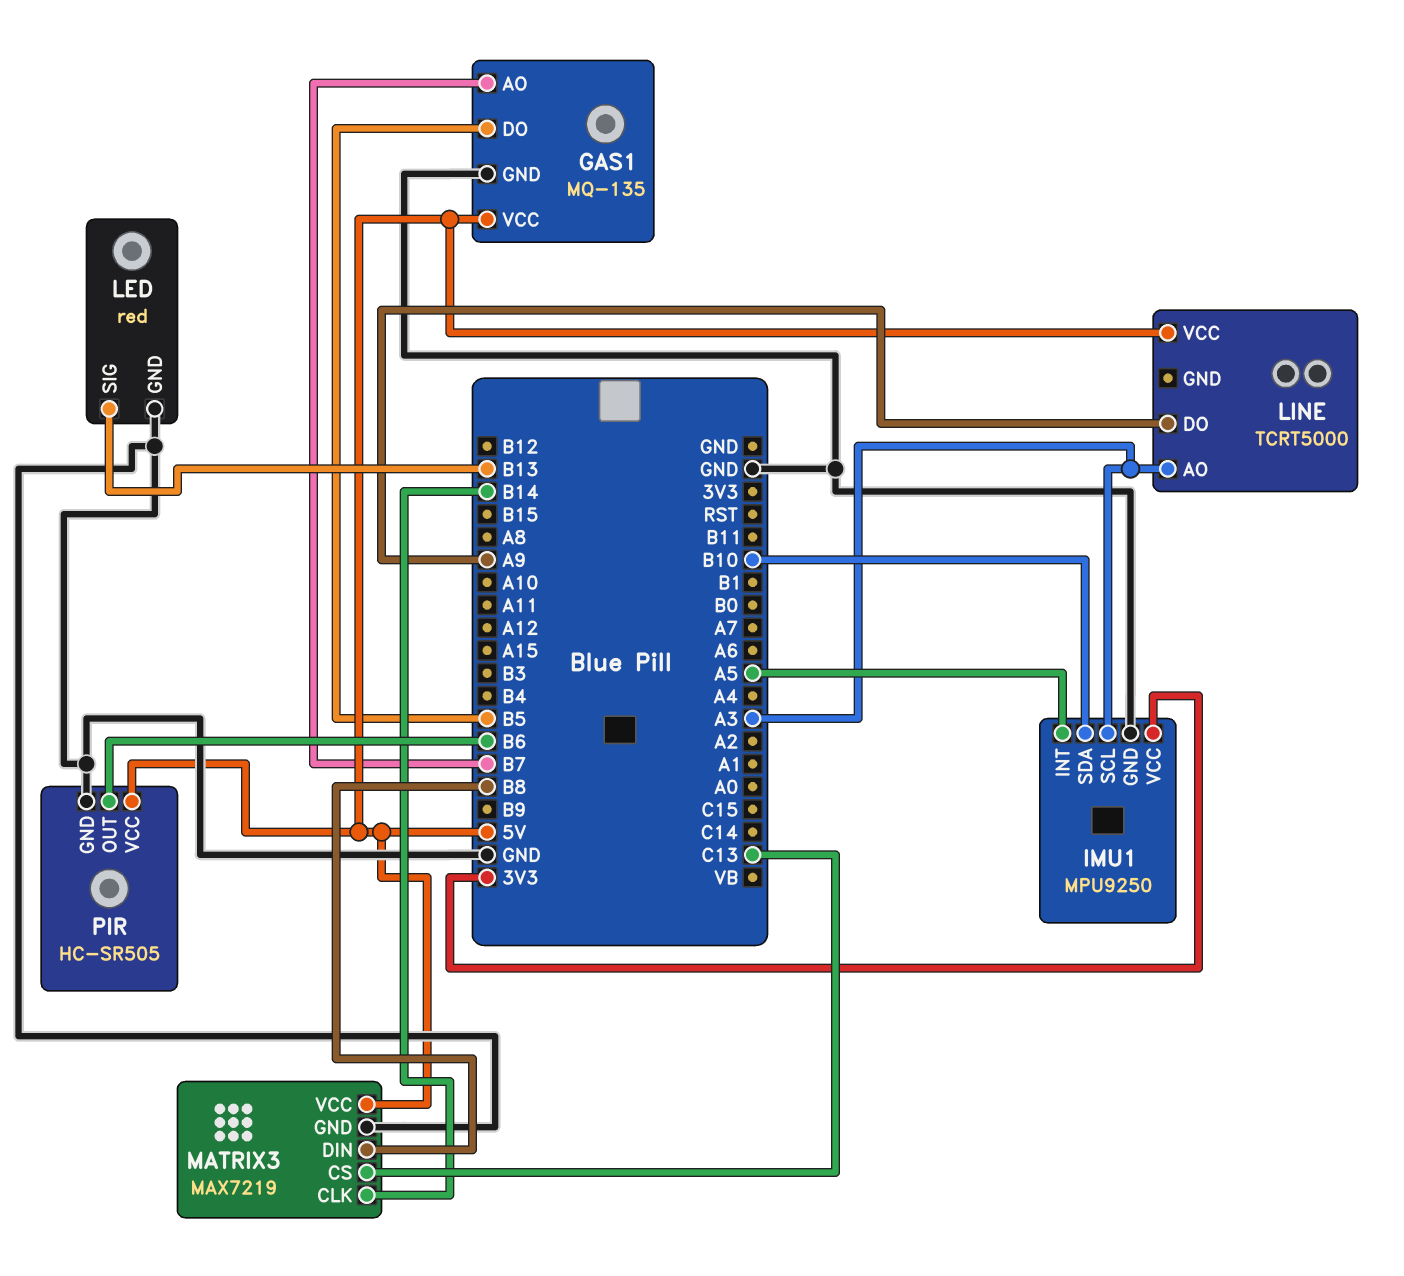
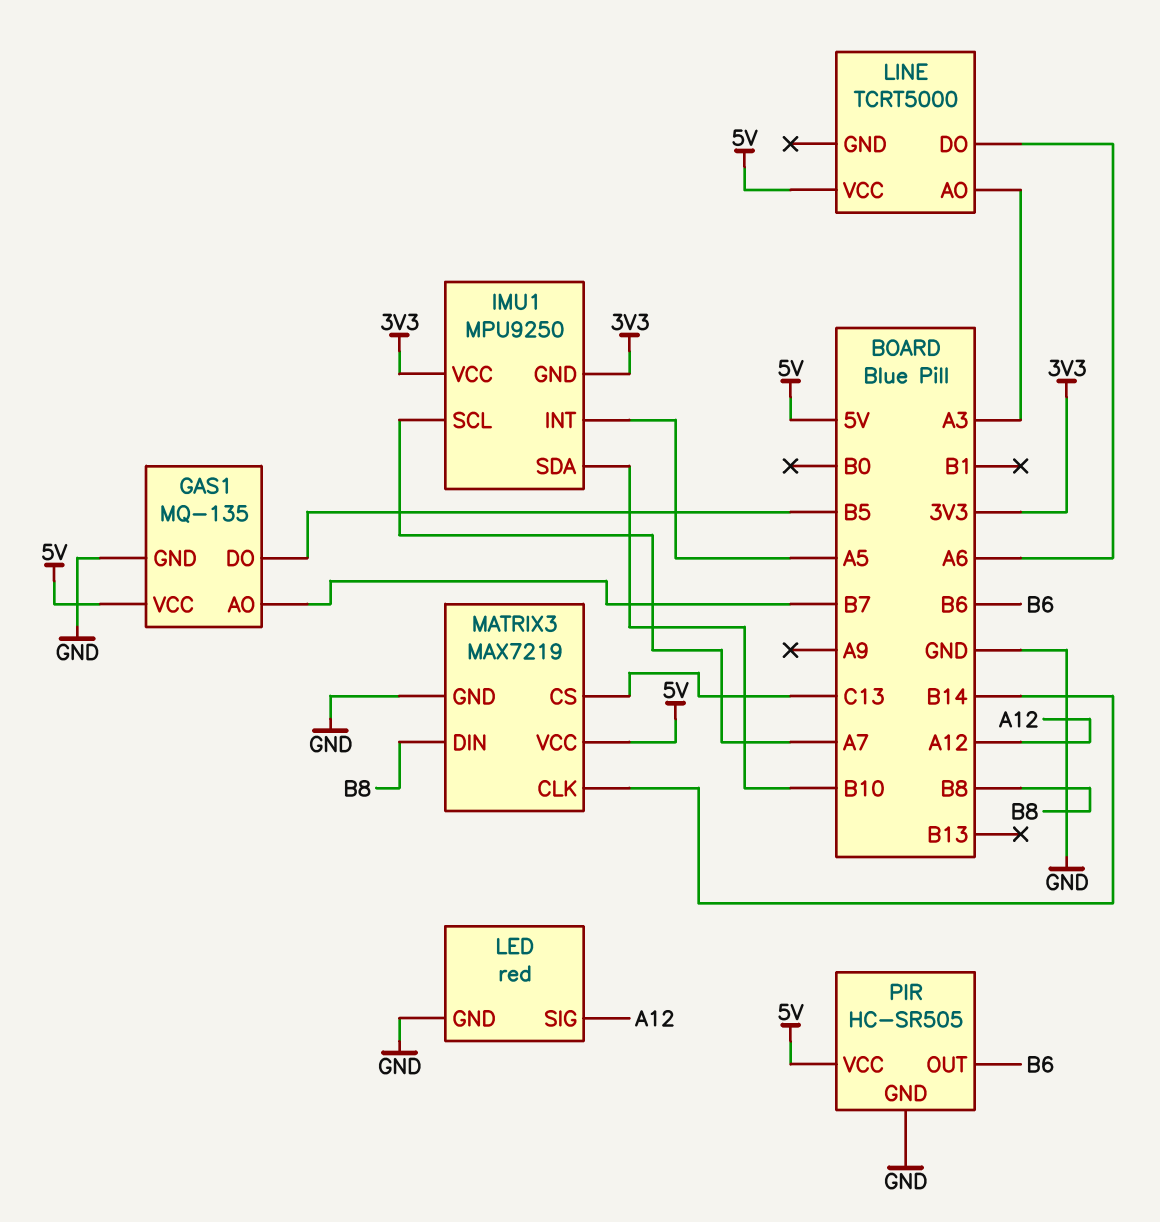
IMU1 pin GND: GND -> 3V3
IMU1 pin SCL: A3 -> A7
LED pin SIG: B13 -> A12
LINE pin DO: A9 -> A6

